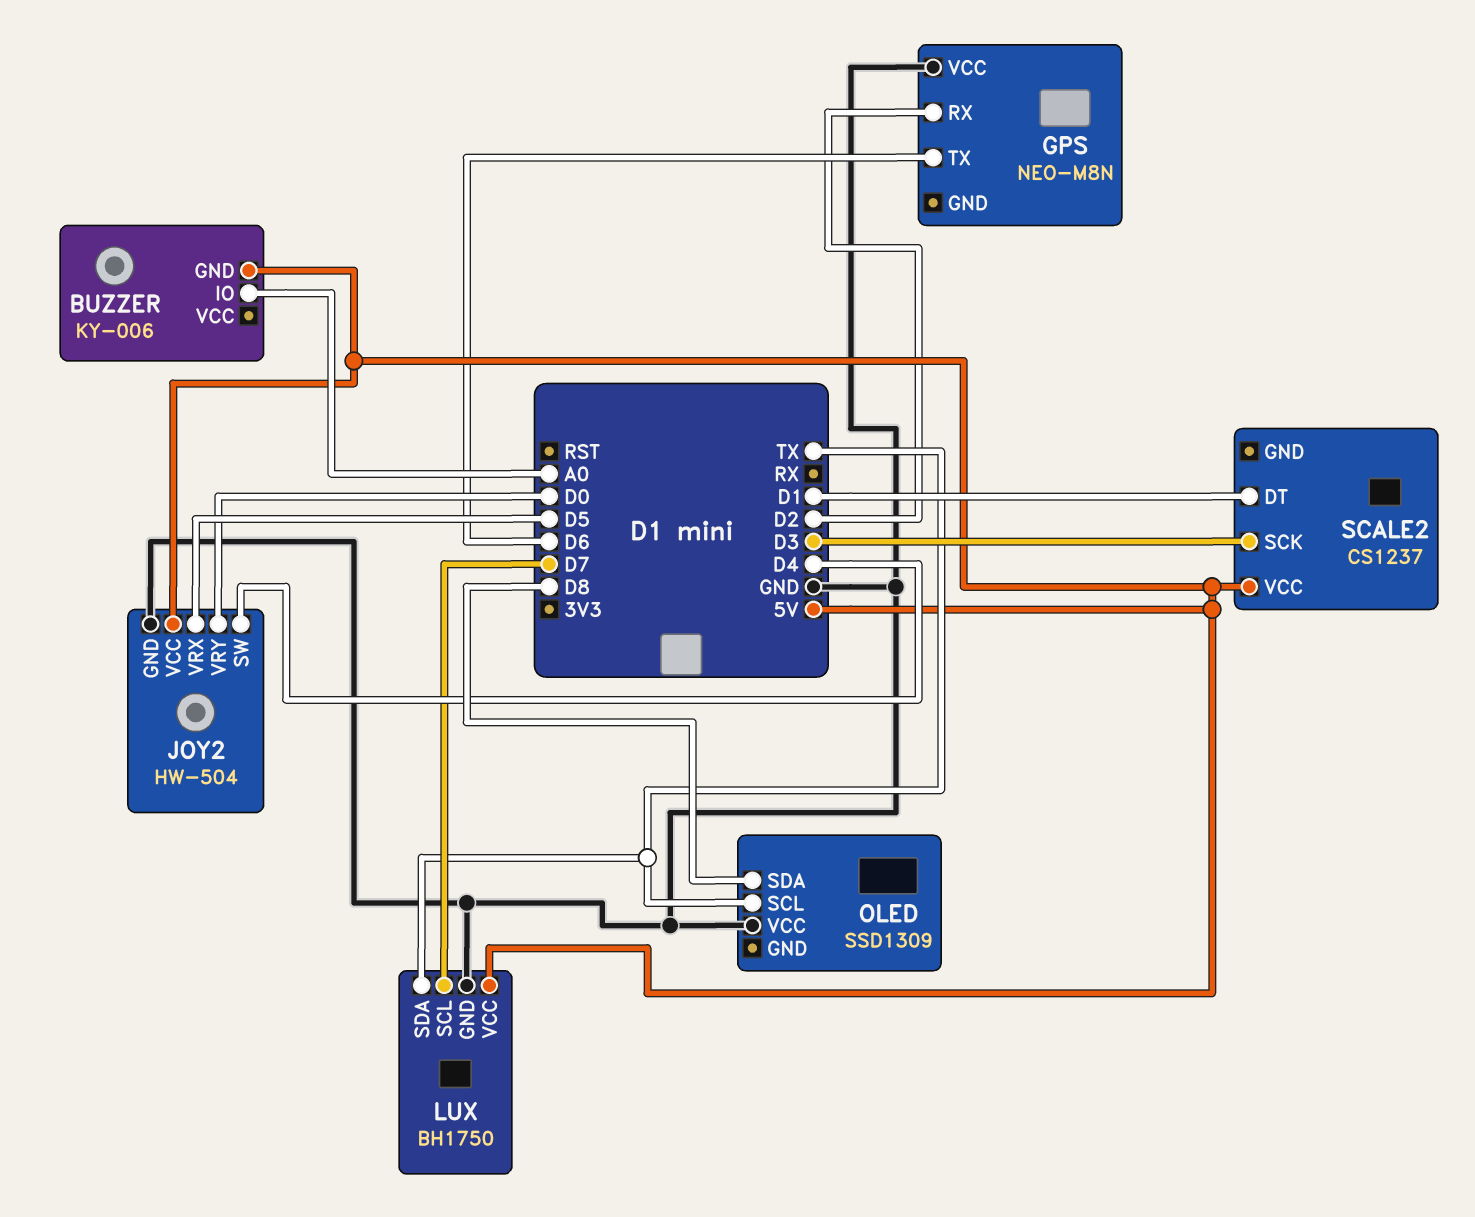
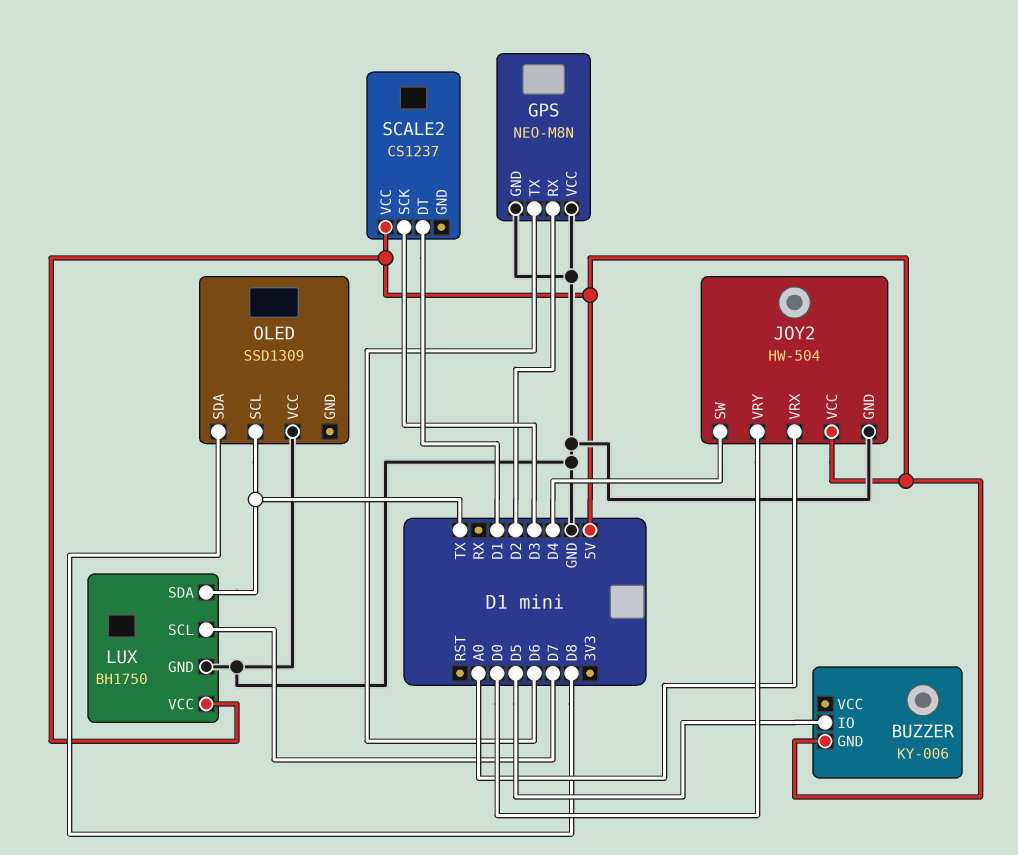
BUZZER pin IO: A0 -> D5
GPS pin GND: none -> GND
JOY2 pin VRX: D5 -> A0

